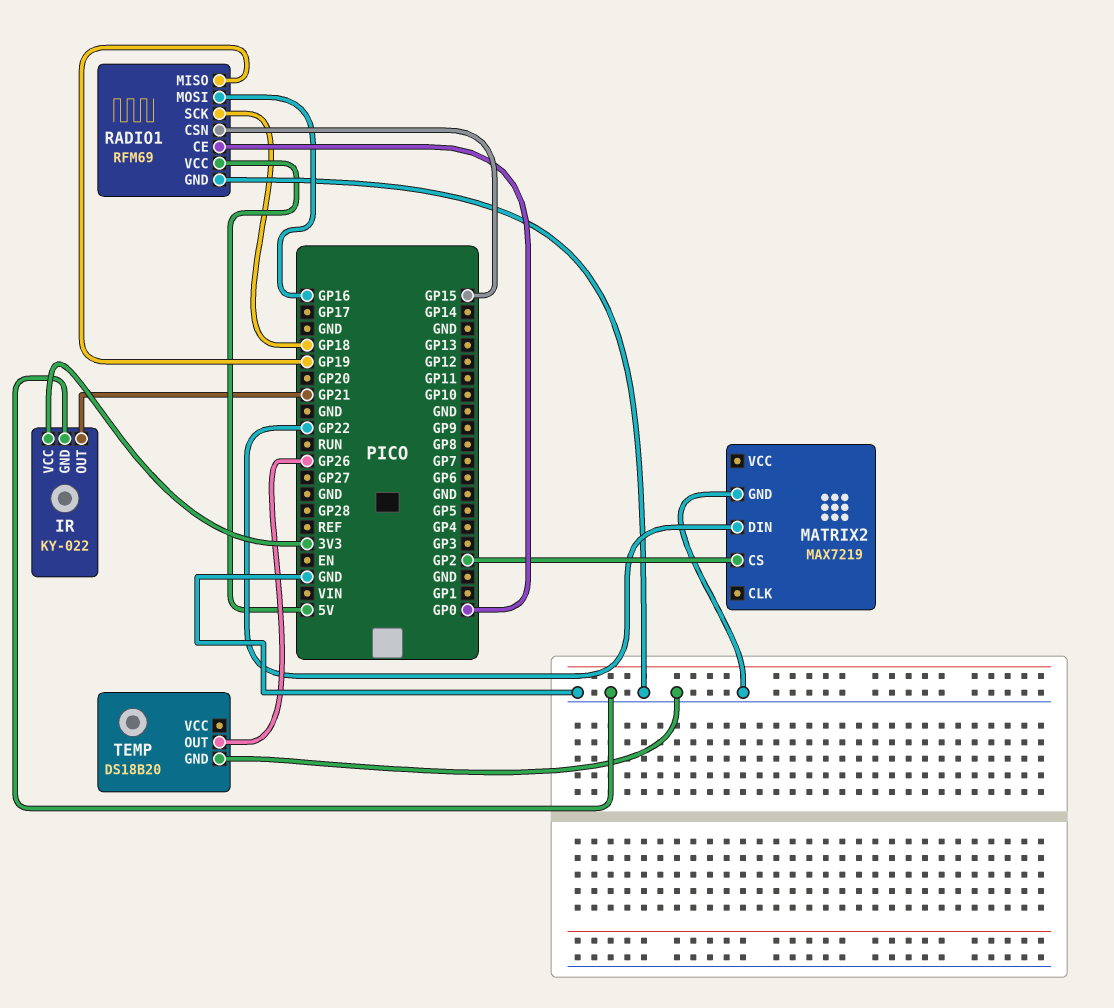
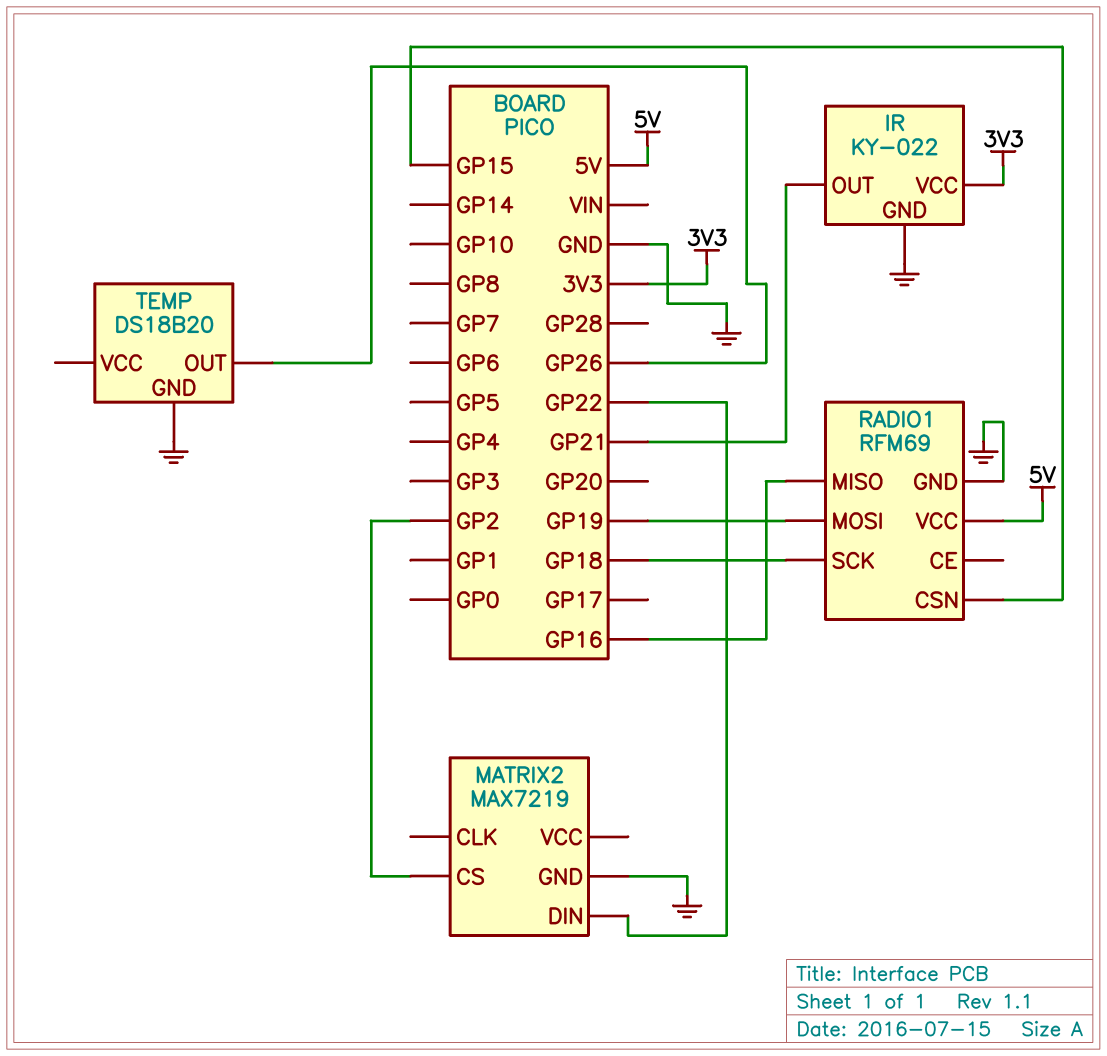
RADIO1 pin CE: GP0 -> none
RADIO1 pin MISO: GP19 -> GP16
RADIO1 pin MOSI: GP16 -> GP19

